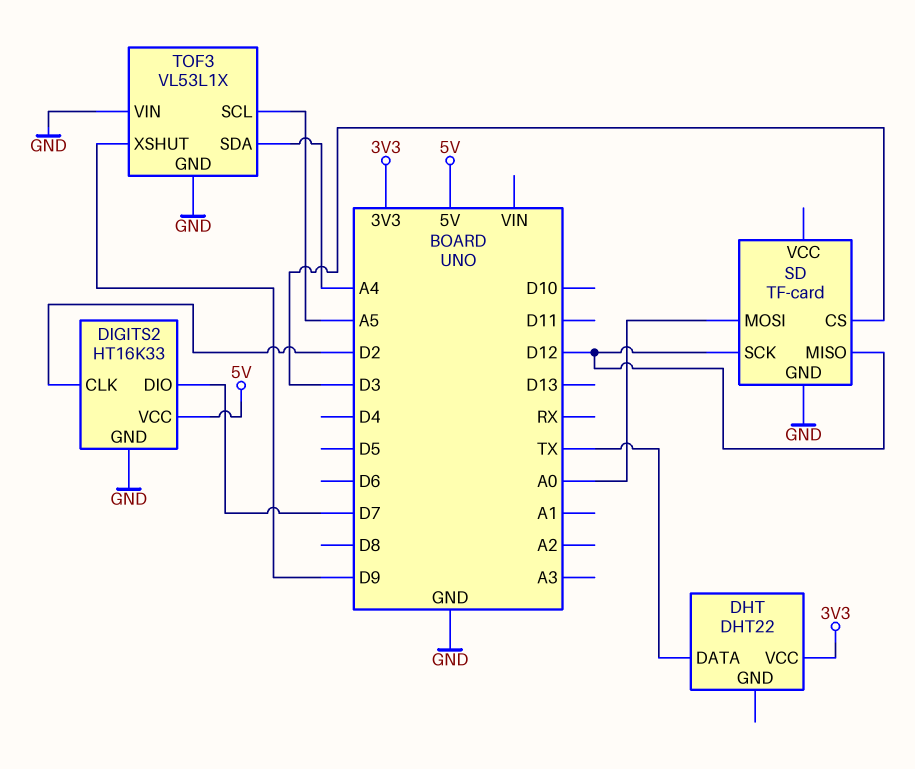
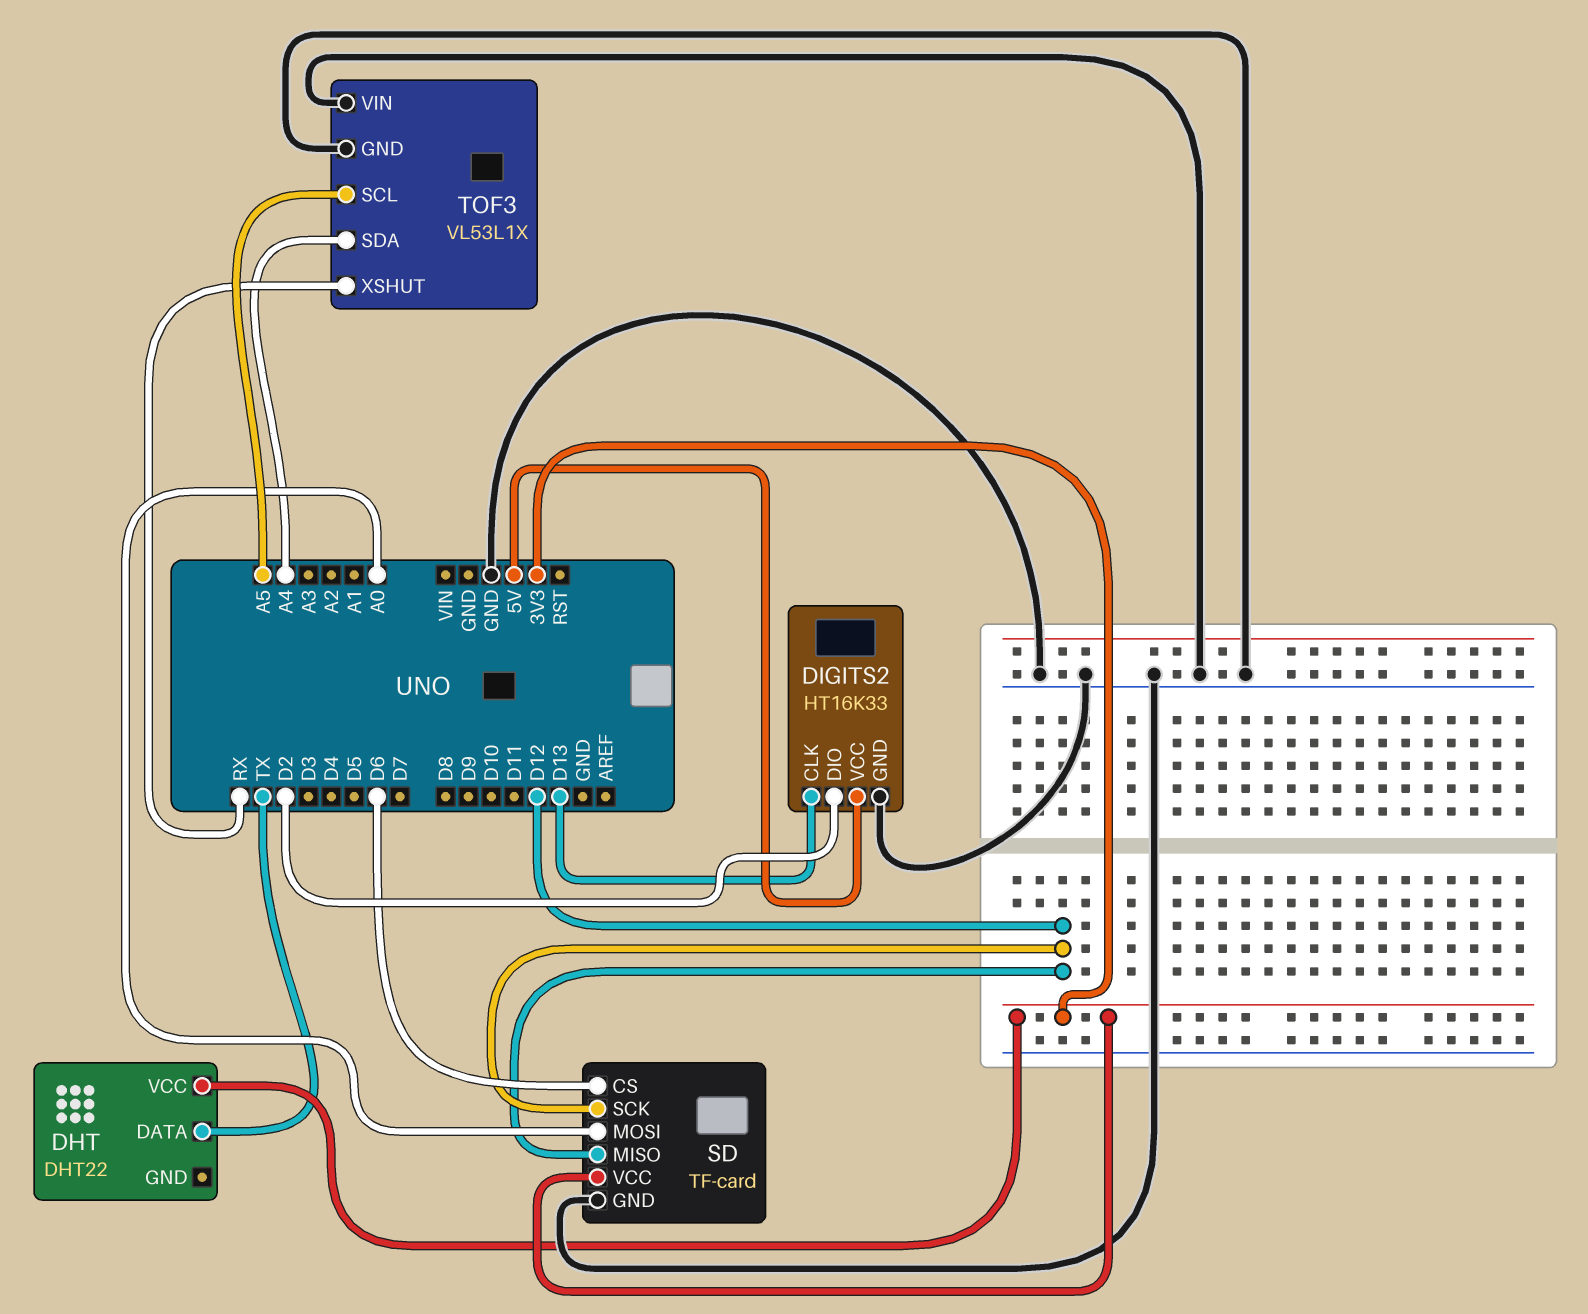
DIGITS2 pin CLK: D2 -> D13
DIGITS2 pin DIO: D7 -> D2
SD pin CS: D3 -> D6
SD pin VCC: none -> 3V3
TOF3 pin XSHUT: D9 -> RX

